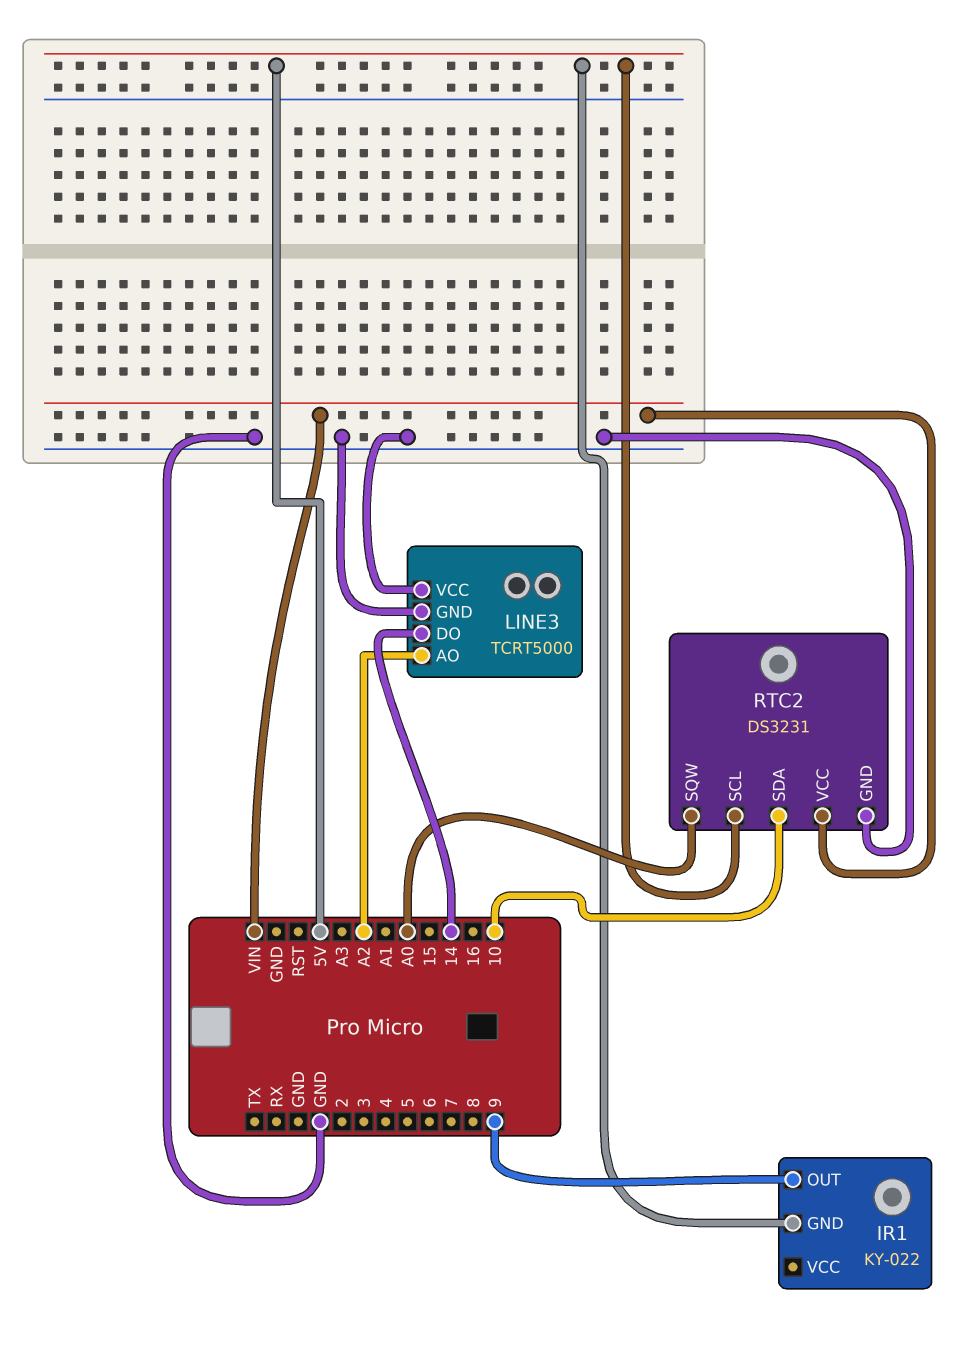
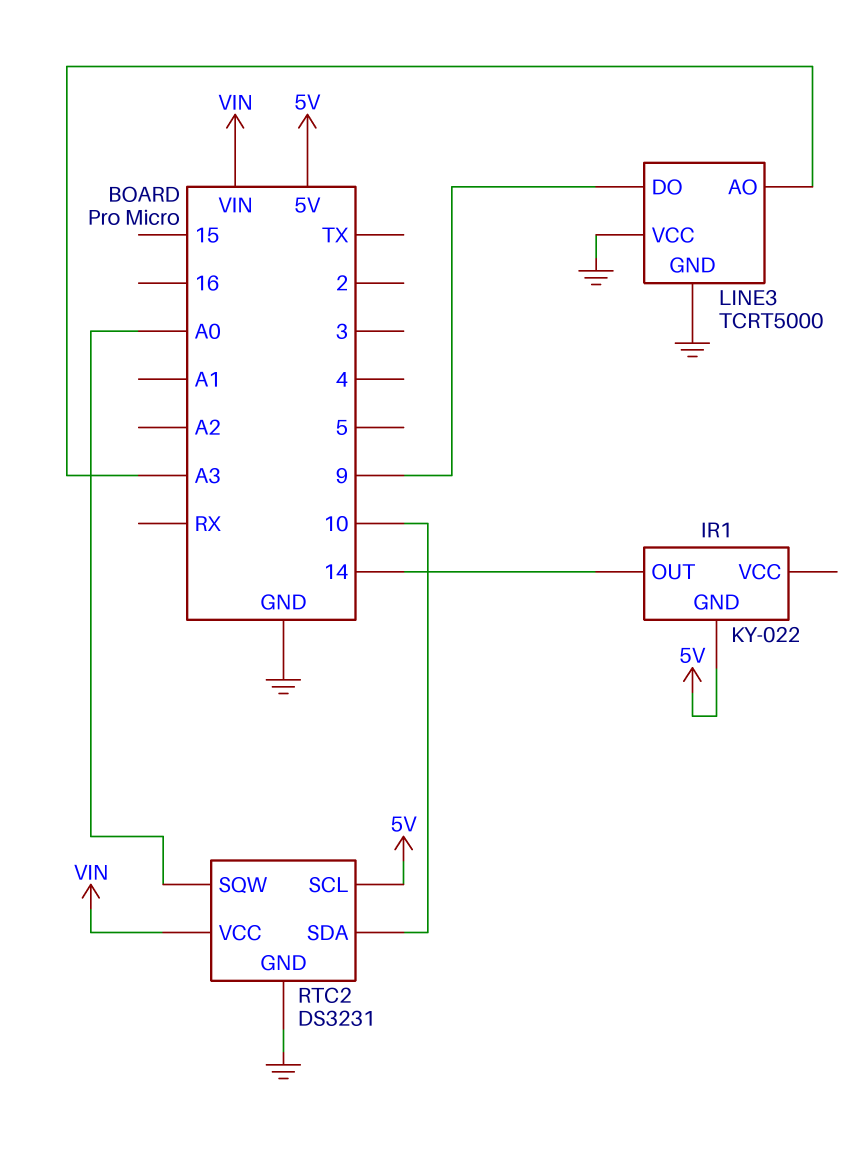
IR1 pin OUT: 9 -> 14
LINE3 pin AO: A2 -> A3
LINE3 pin DO: 14 -> 9

